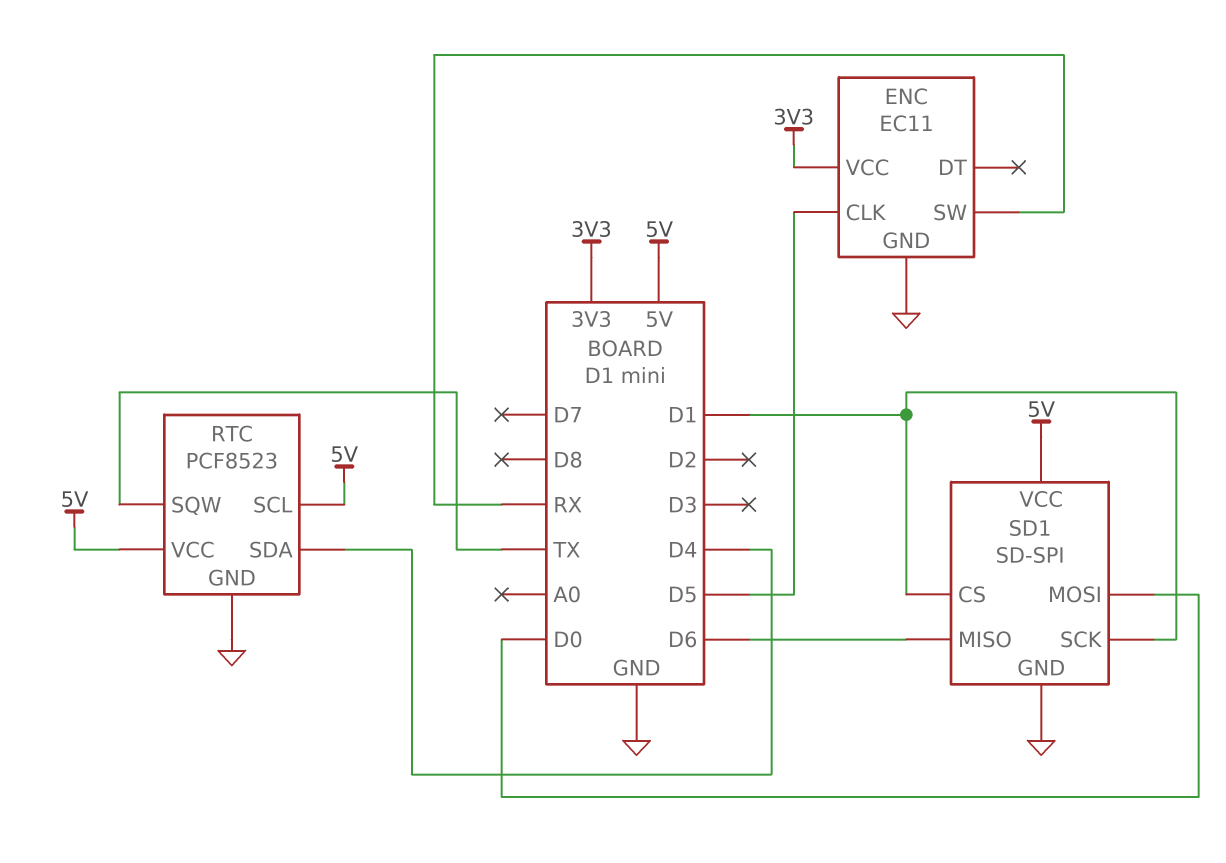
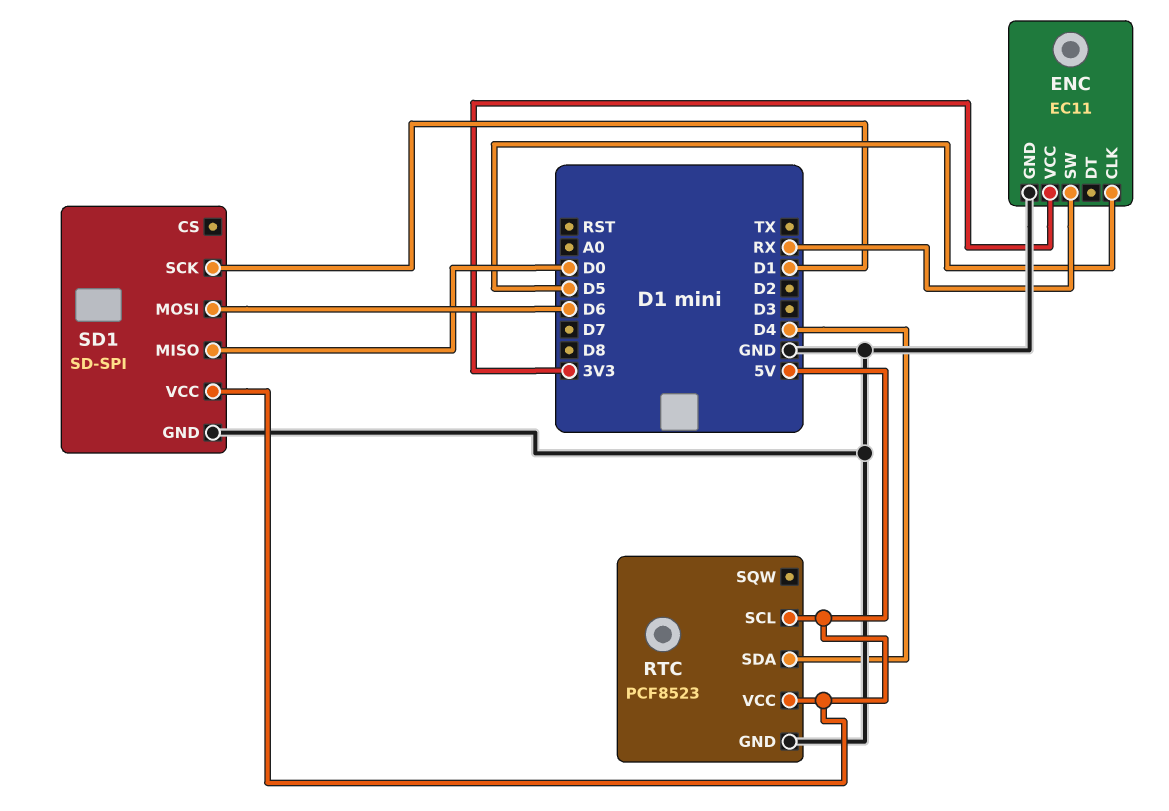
RTC pin SQW: TX -> none
SD1 pin CS: D1 -> none
SD1 pin MISO: D6 -> D0
SD1 pin MOSI: D0 -> D6

